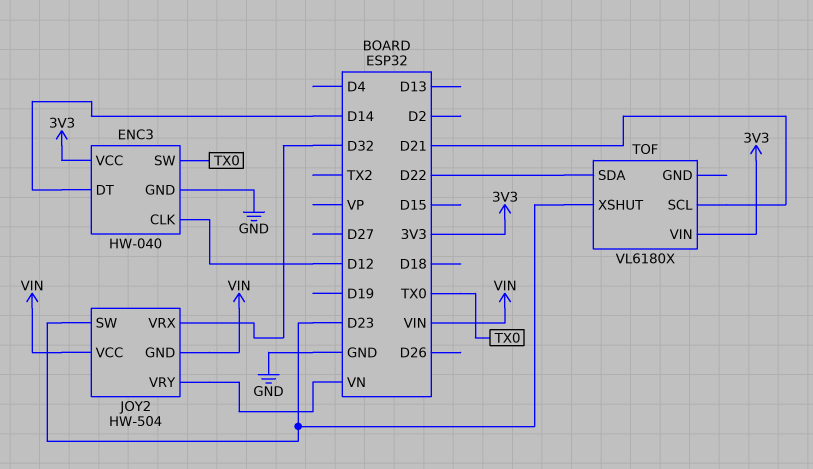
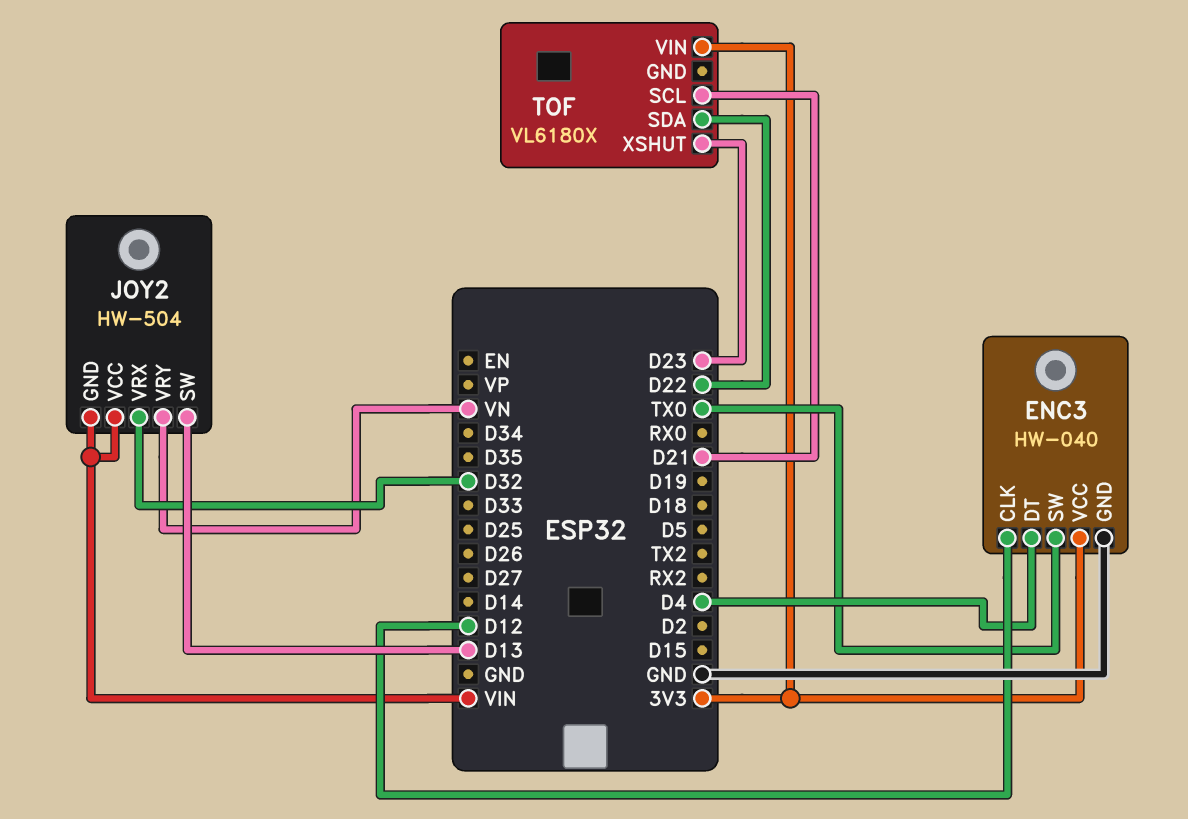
ENC3 pin DT: D14 -> D4
JOY2 pin SW: D23 -> D13

